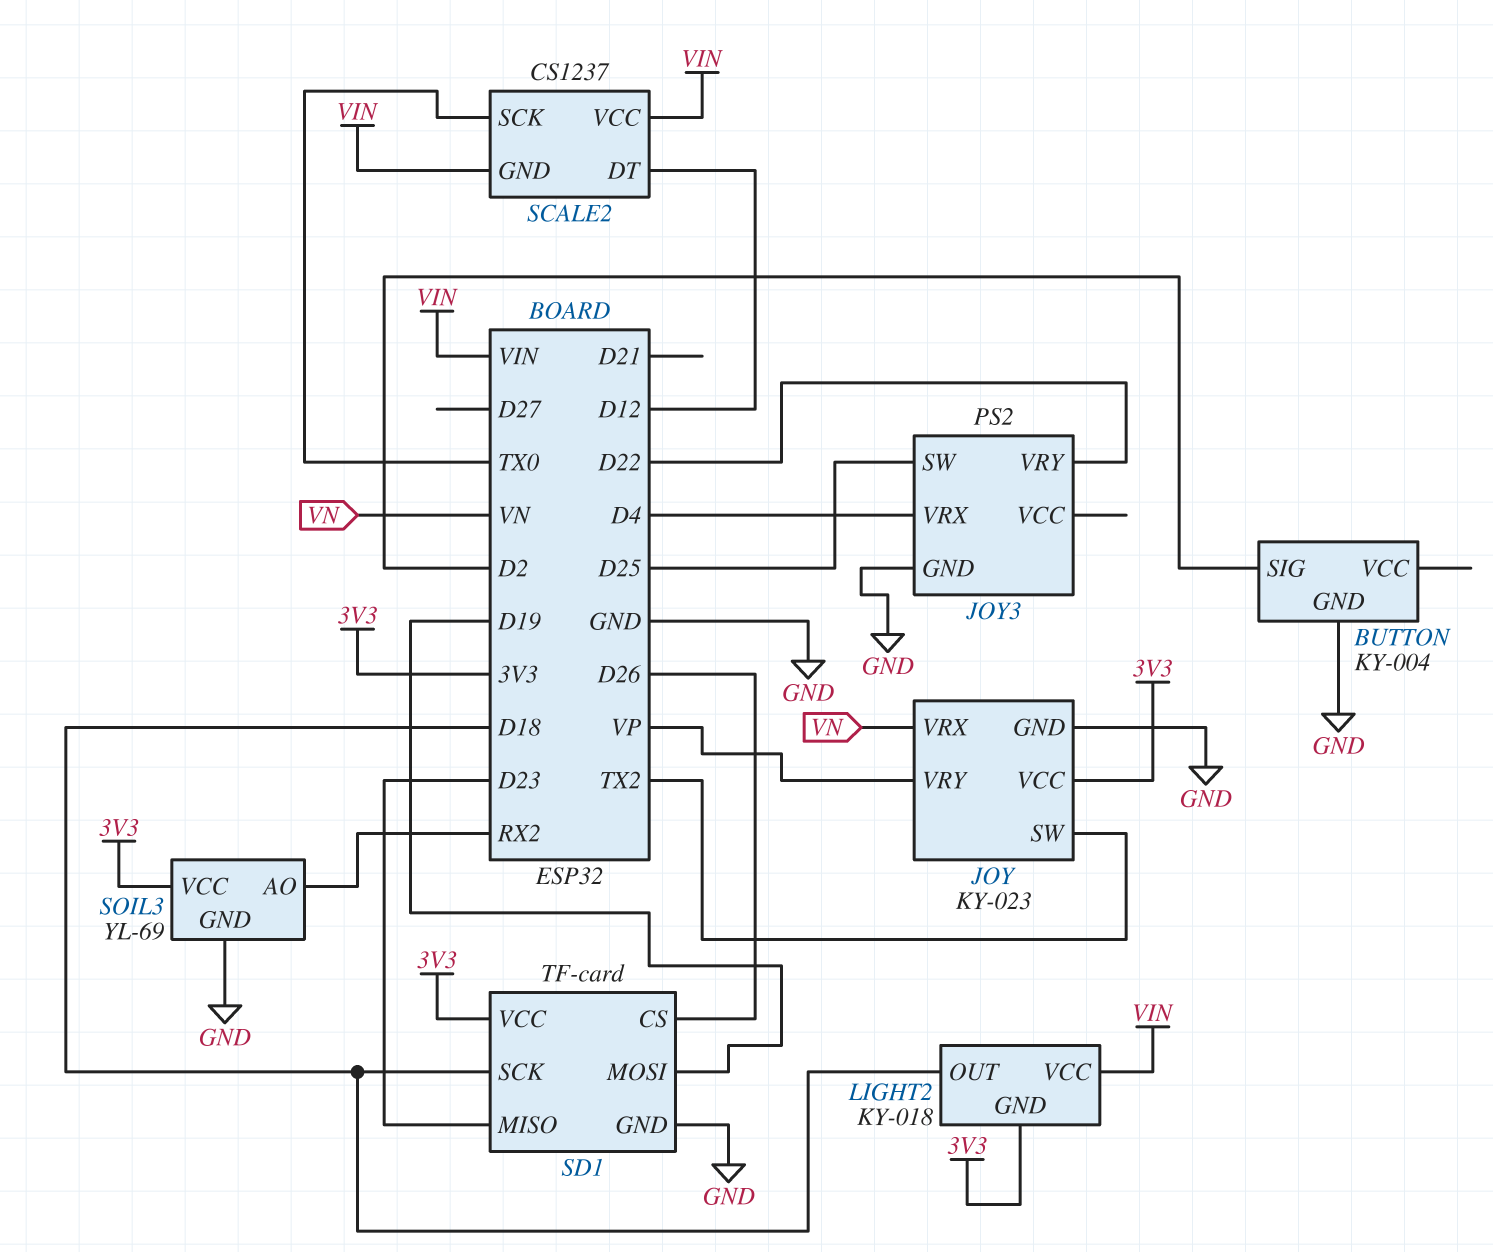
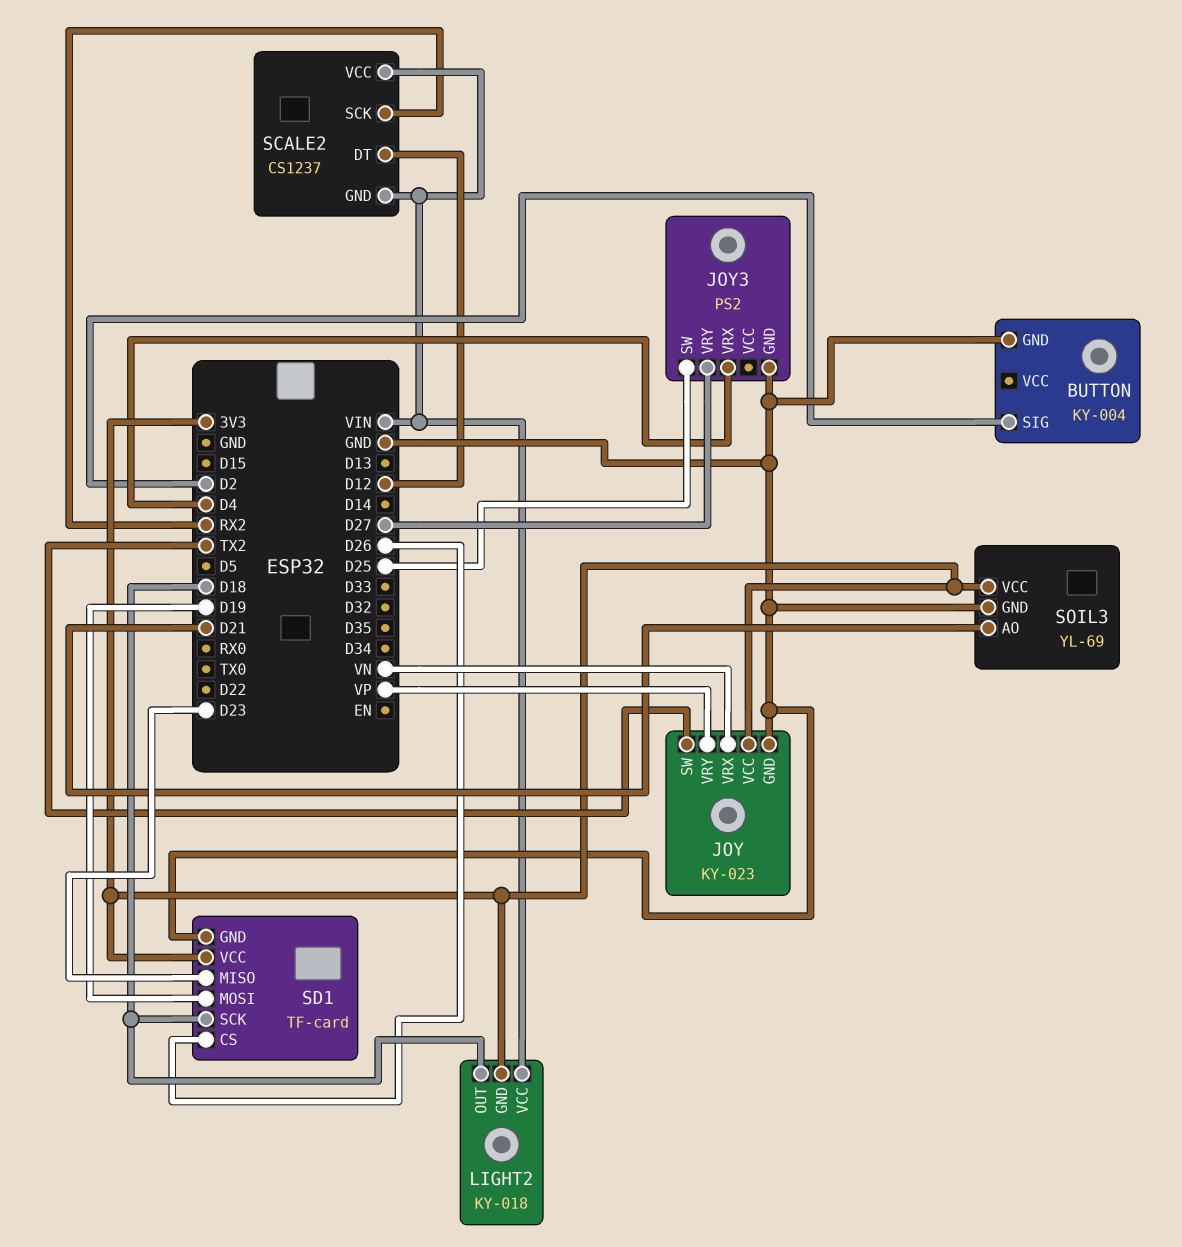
JOY3 pin VRY: D22 -> D27
SCALE2 pin SCK: TX0 -> RX2
SOIL3 pin AO: RX2 -> D21

